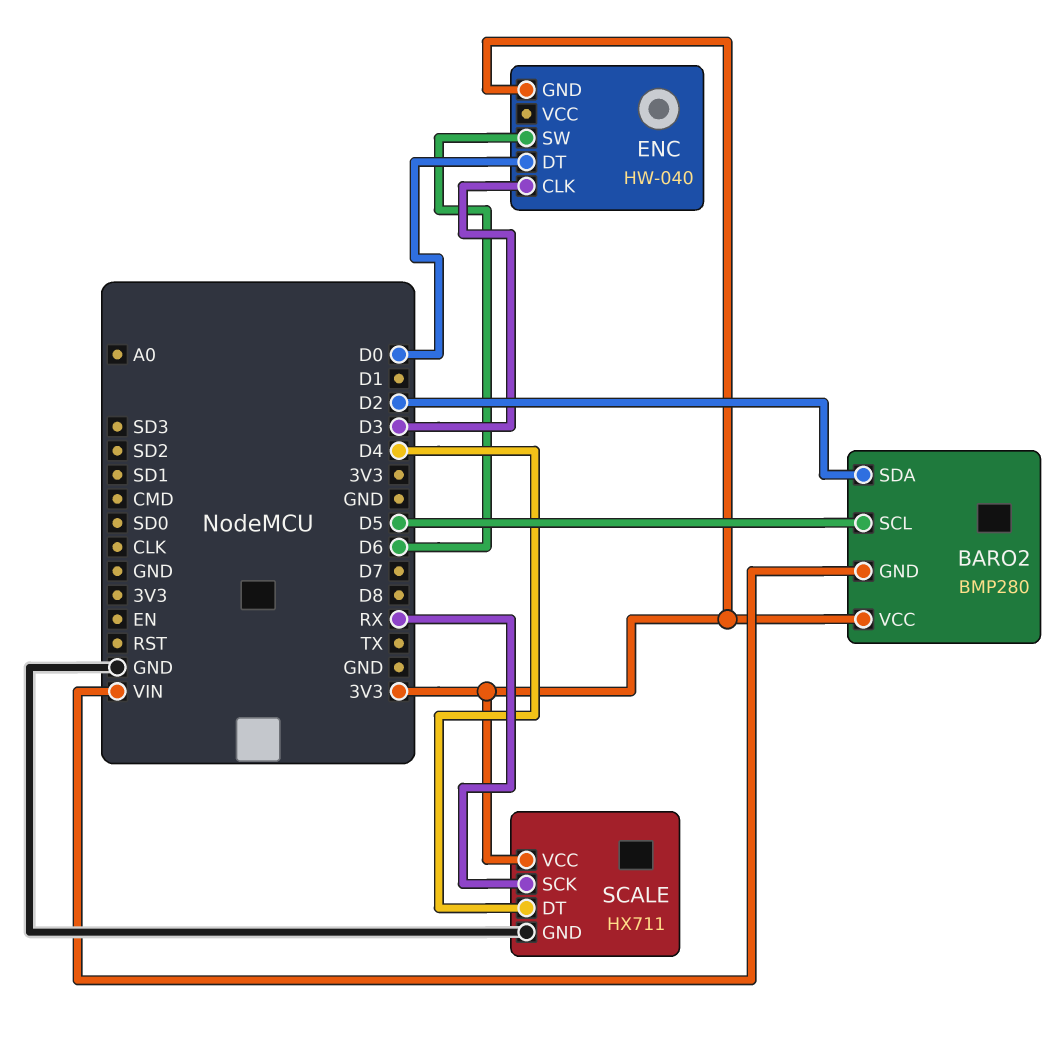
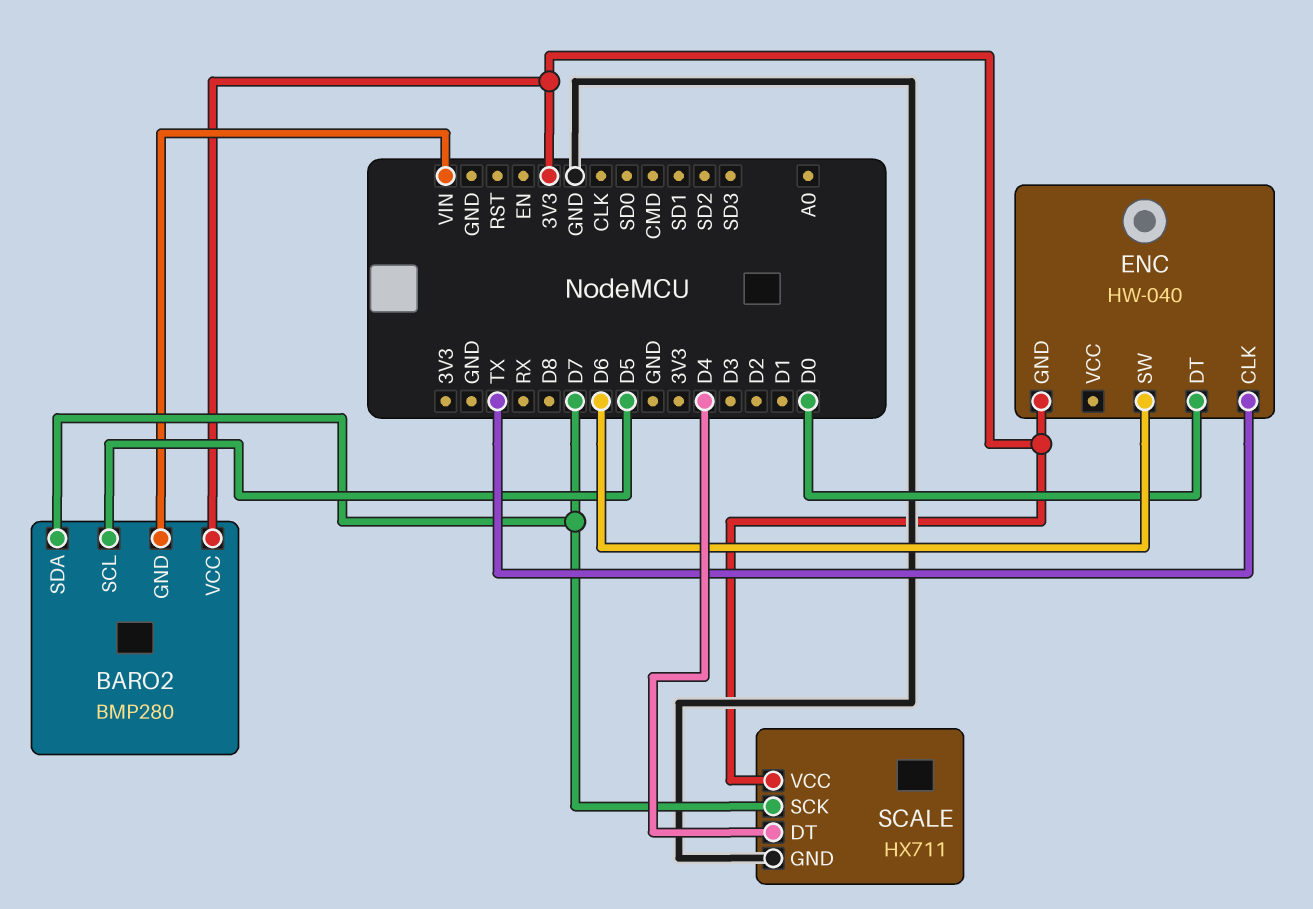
BARO2 pin SDA: D2 -> D7
ENC pin CLK: D3 -> TX
SCALE pin SCK: RX -> D7

